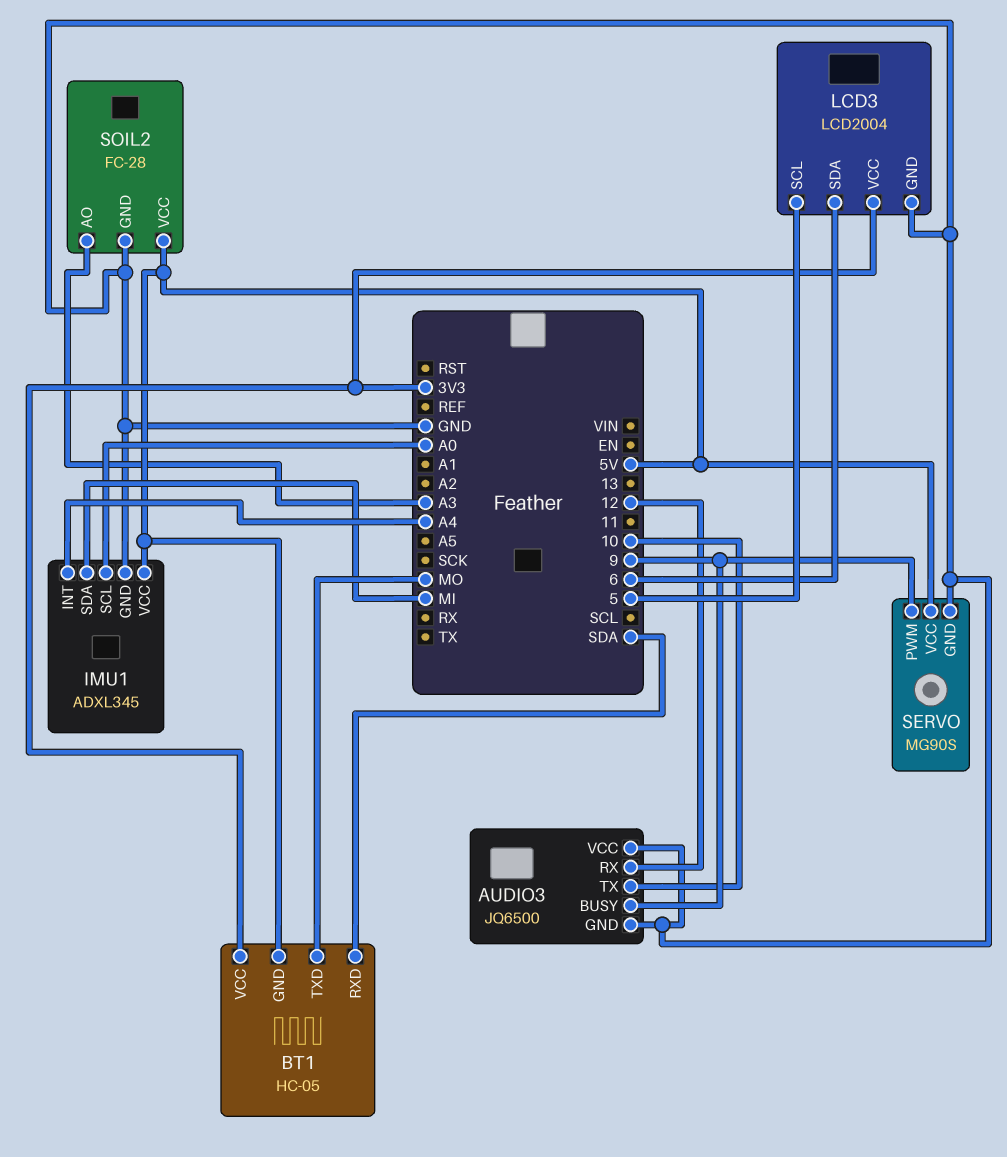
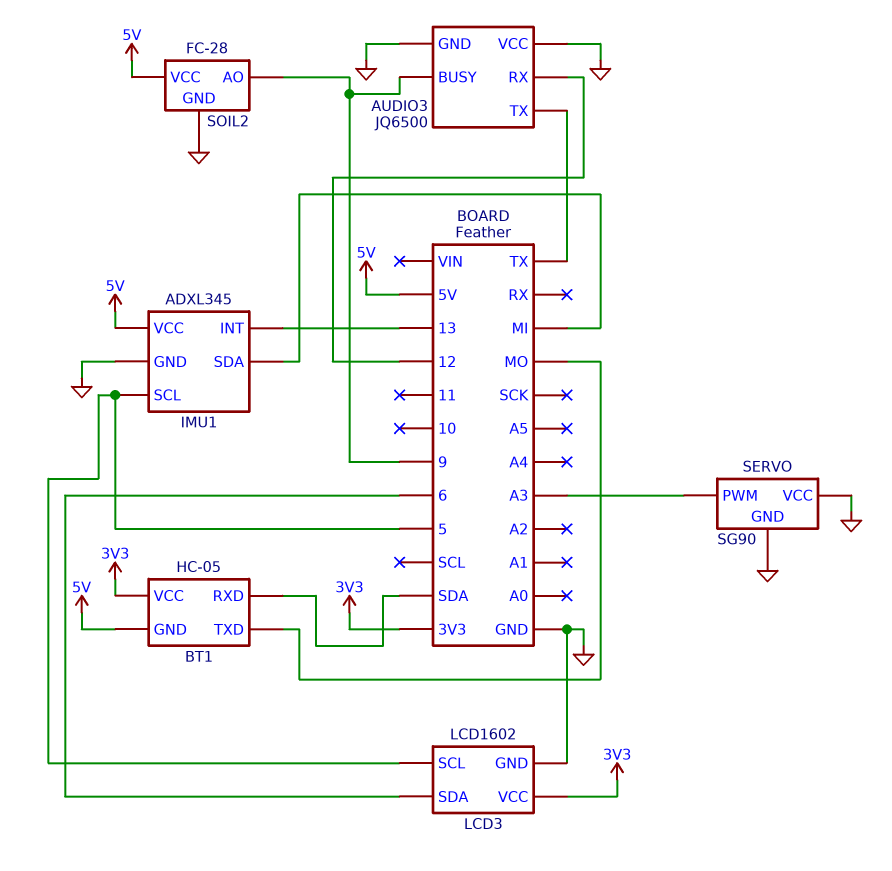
AUDIO3 pin TX: 10 -> TX
IMU1 pin INT: A4 -> 13
IMU1 pin SCL: A0 -> 5
LCD3: LCD2004 -> LCD1602
SERVO: MG90S -> SG90
SERVO pin PWM: 9 -> A3
SERVO pin VCC: 5V -> GND
SOIL2 pin AO: A3 -> 9

